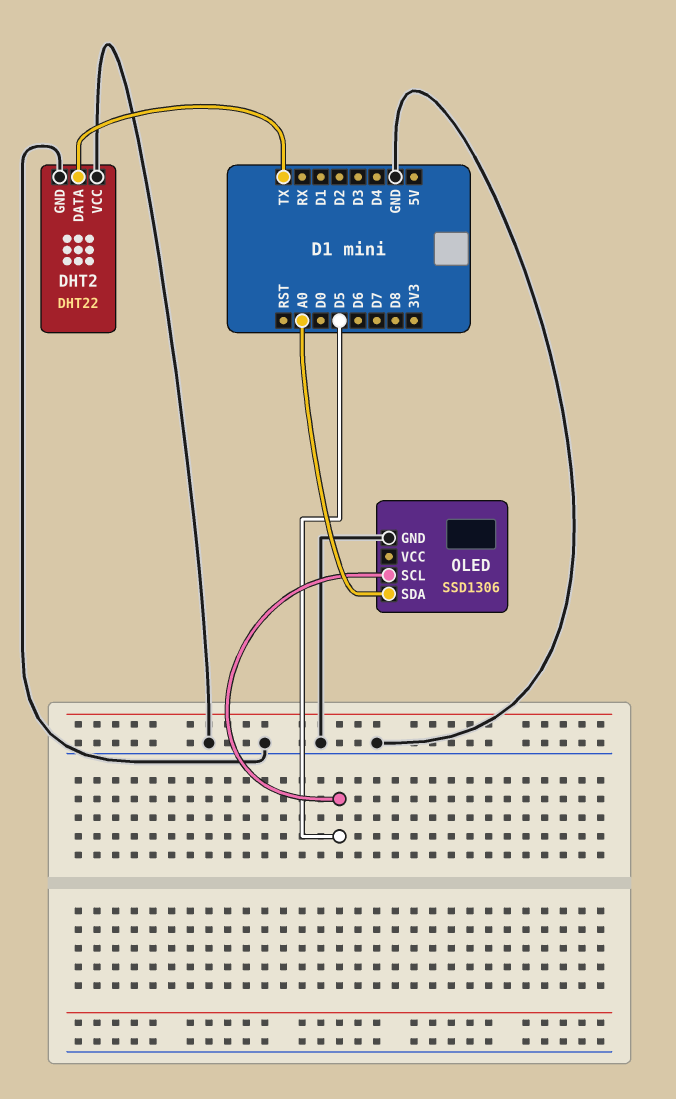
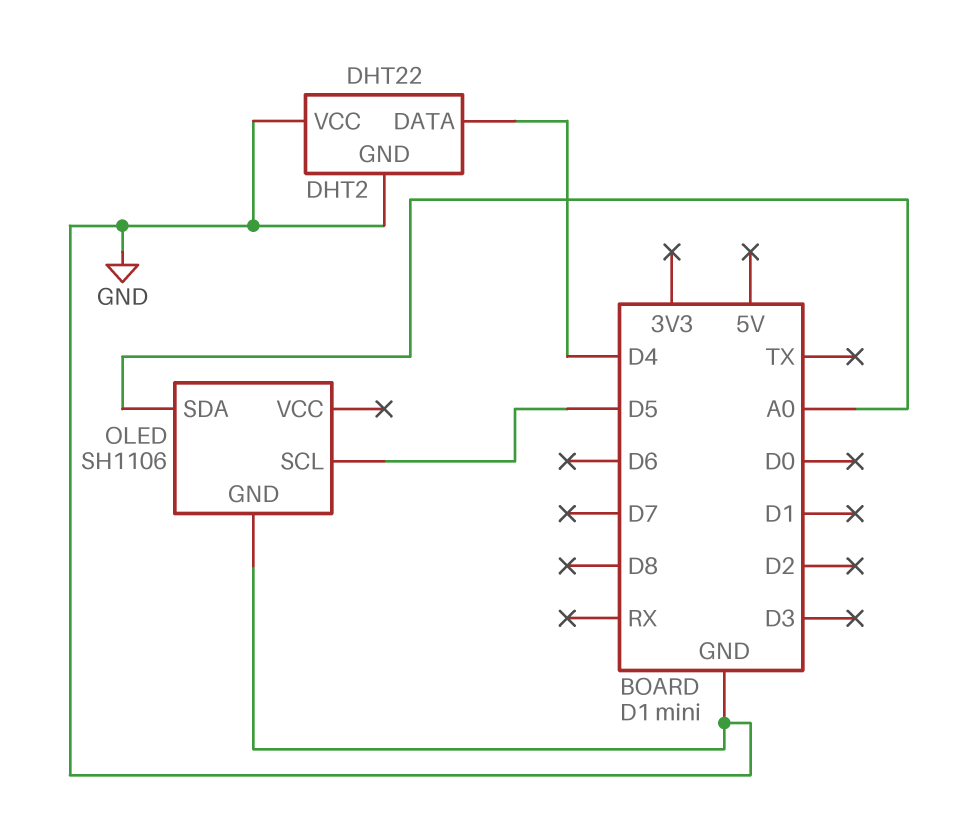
DHT2 pin DATA: TX -> D4
OLED: SSD1306 -> SH1106

